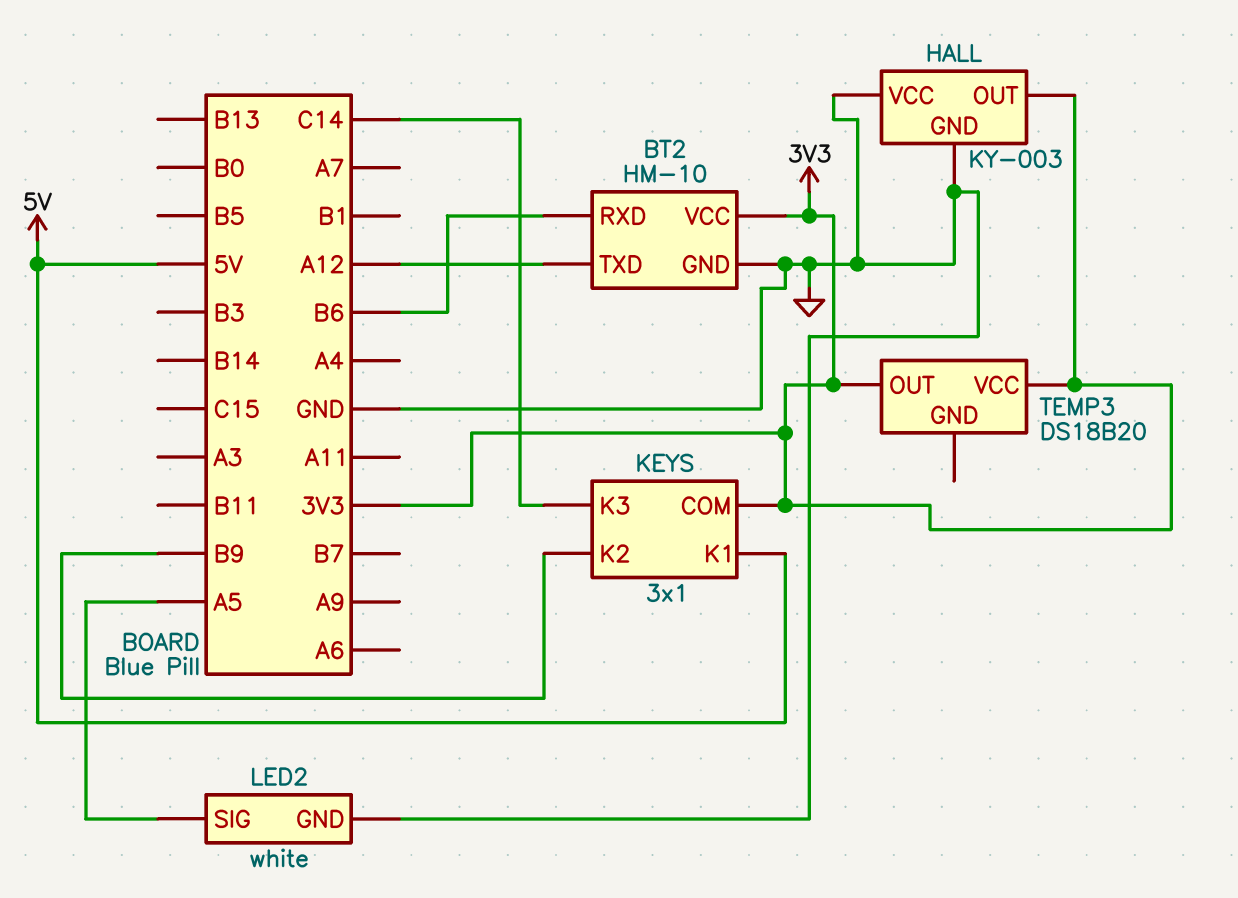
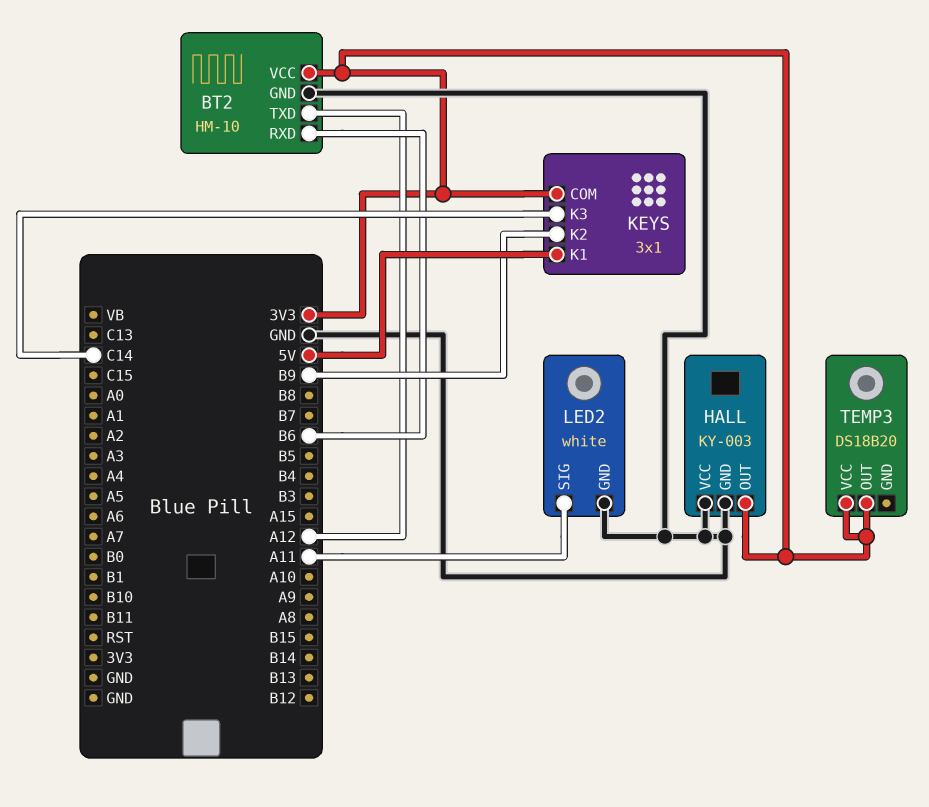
LED2 pin SIG: A5 -> A11

